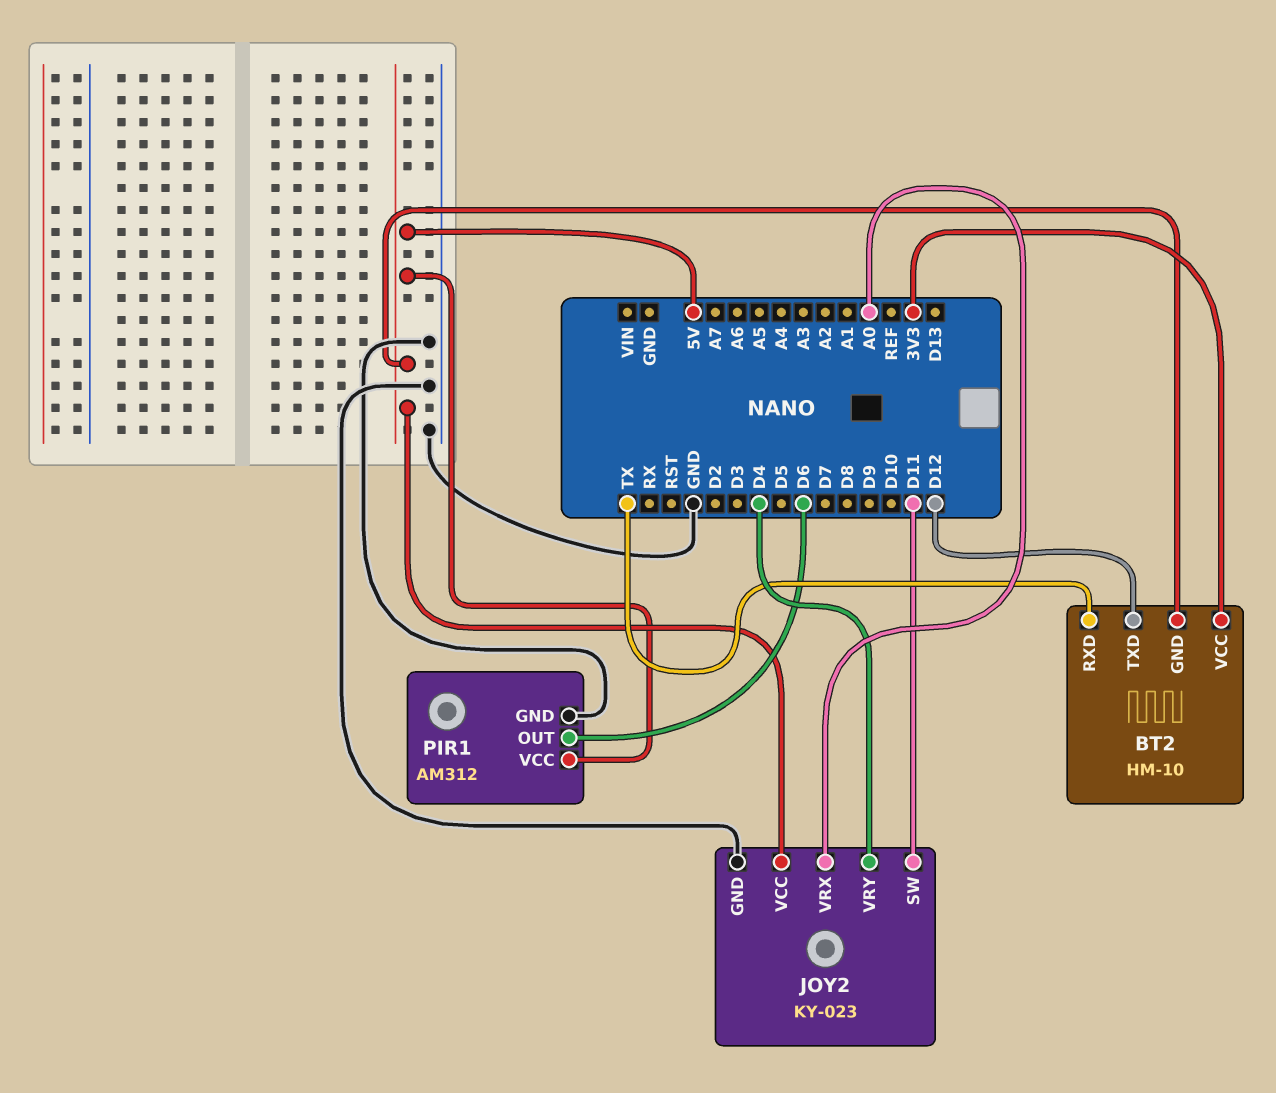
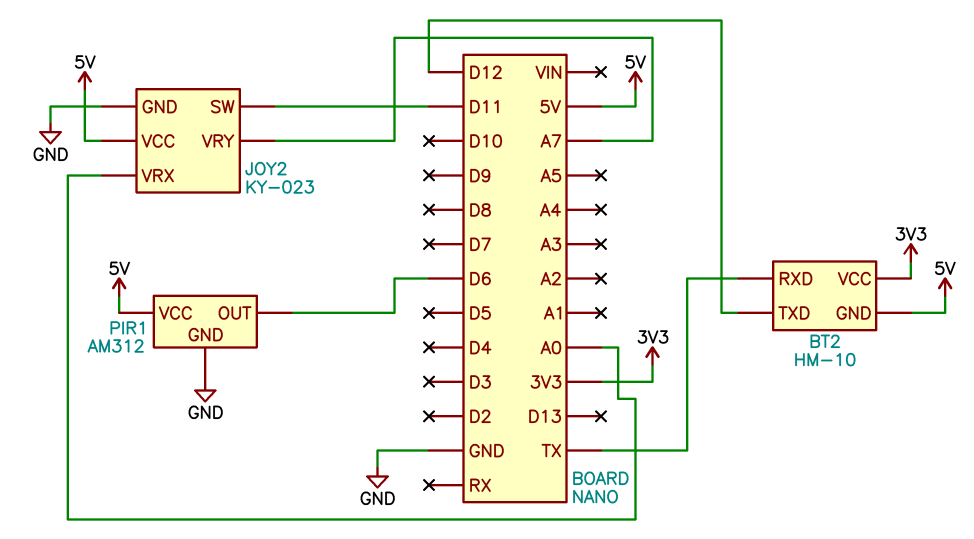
JOY2 pin VRY: D4 -> A7

